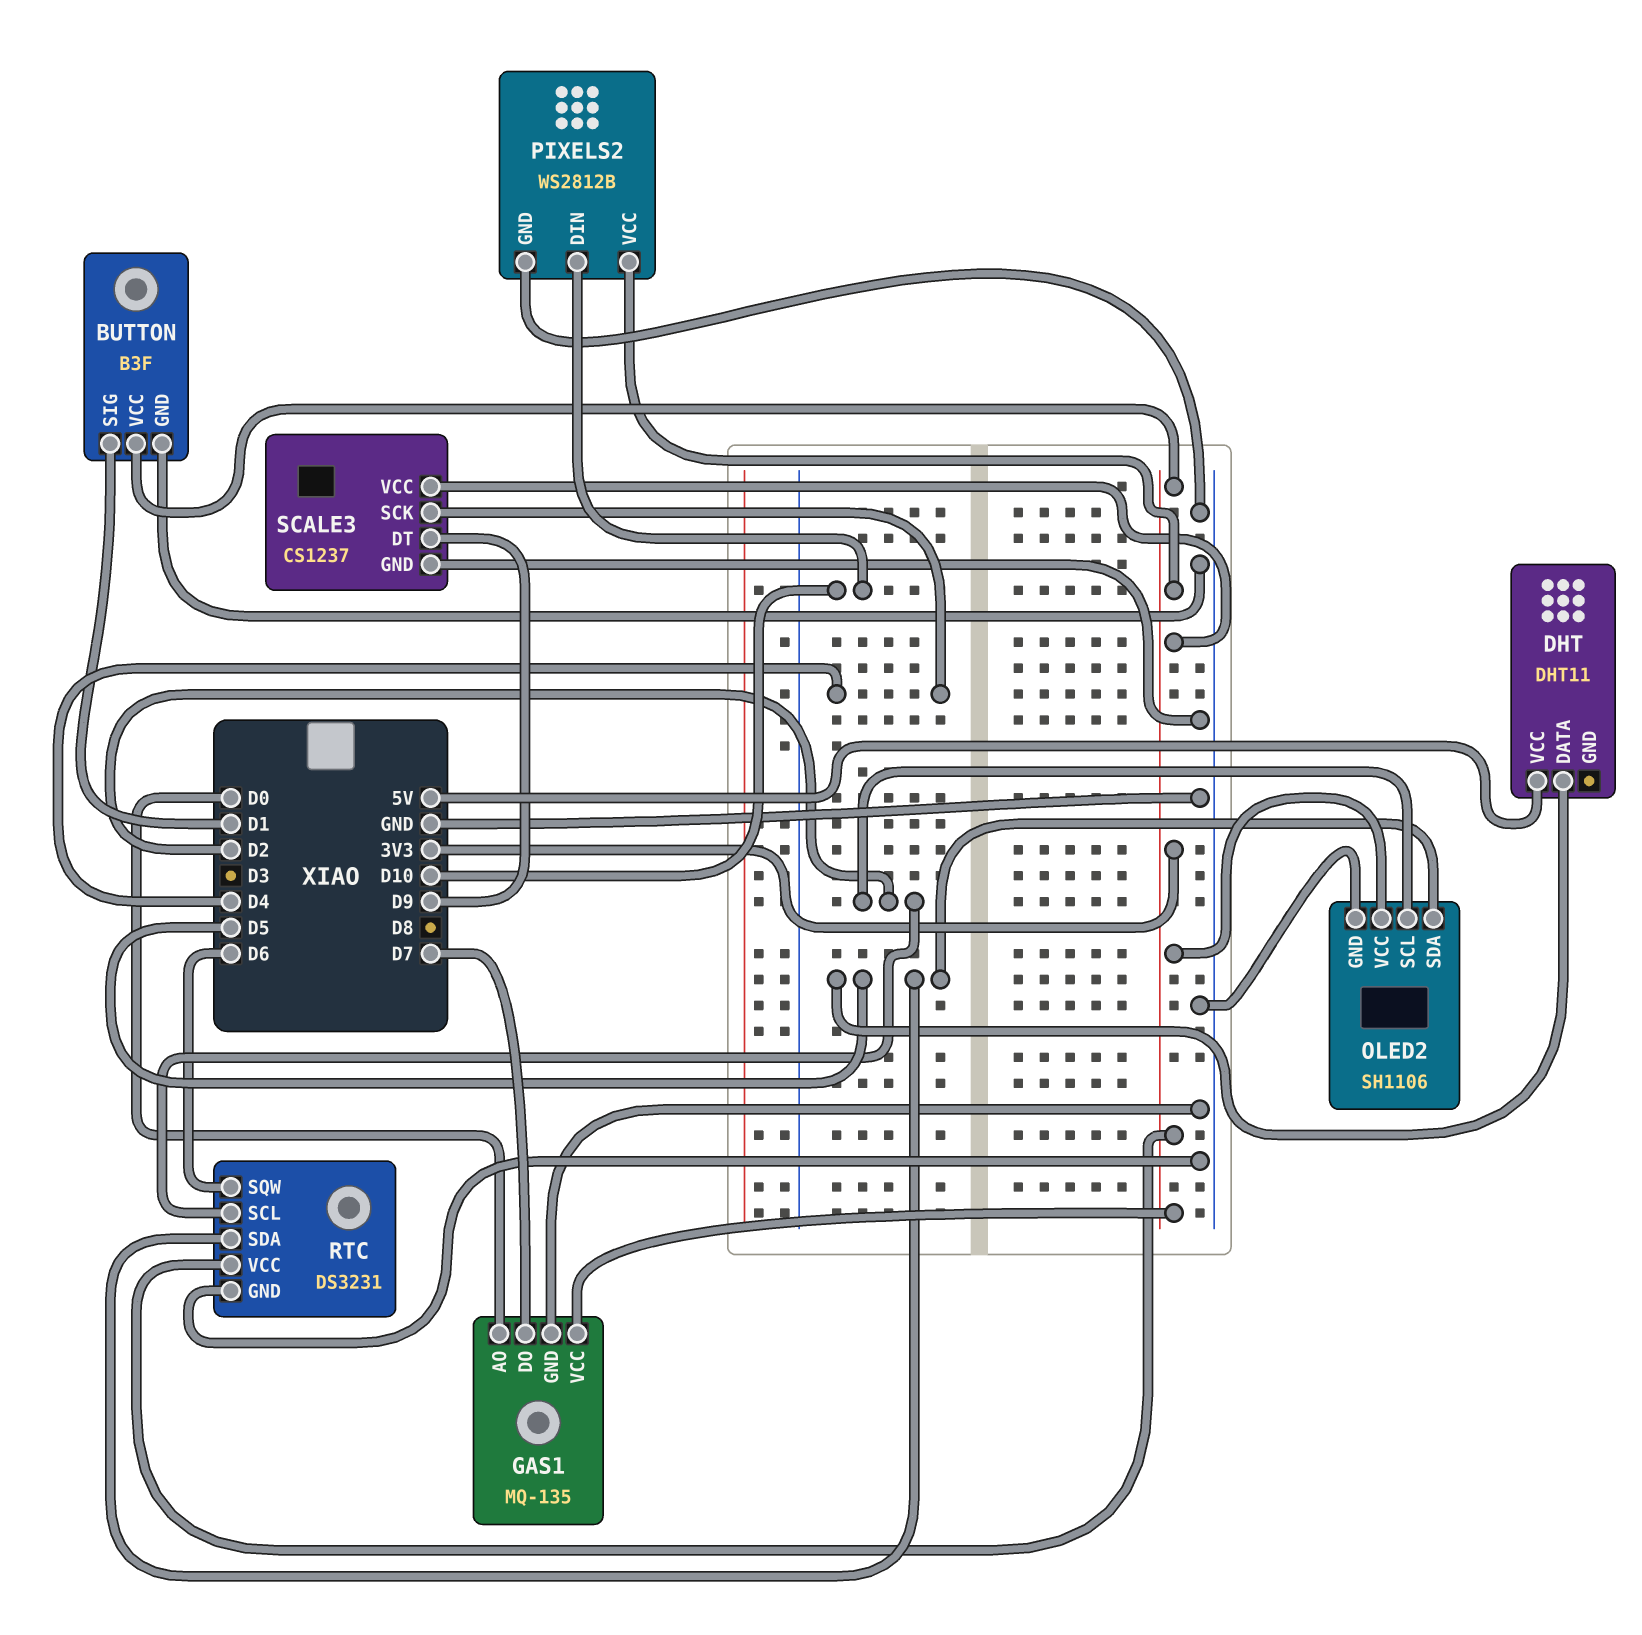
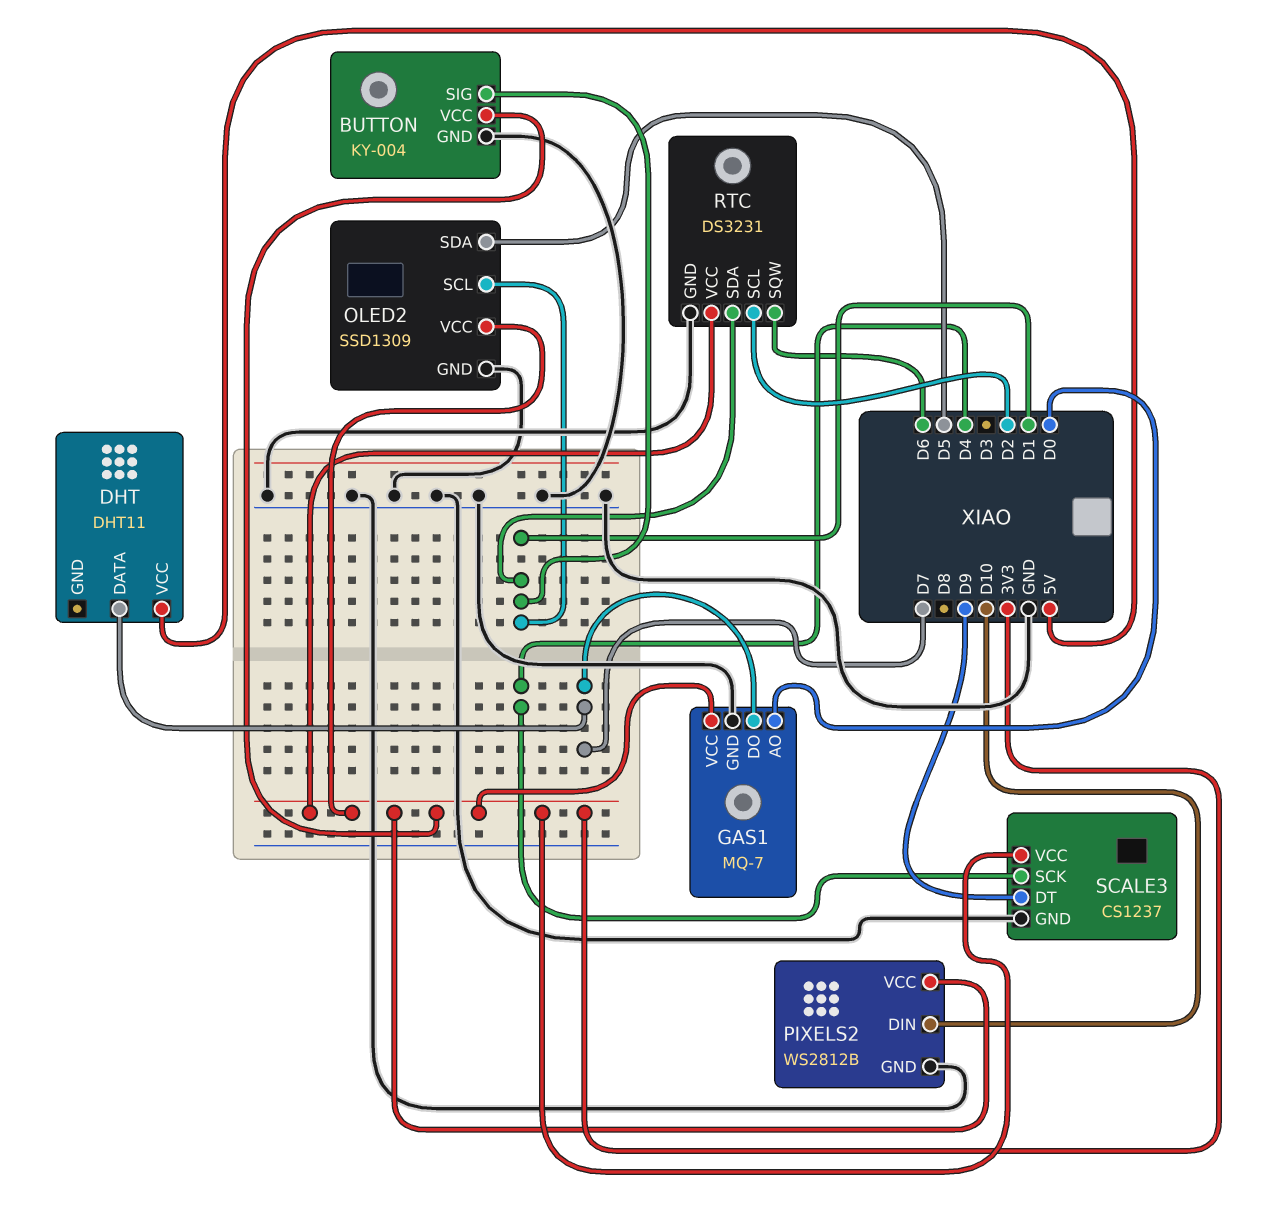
BUTTON: B3F -> KY-004
DHT pin DATA: D5 -> D7
GAS1: MQ-135 -> MQ-7
OLED2: SH1106 -> SSD1309
OLED2 pin SCL: D2 -> D1
RTC pin SDA: D5 -> D1

